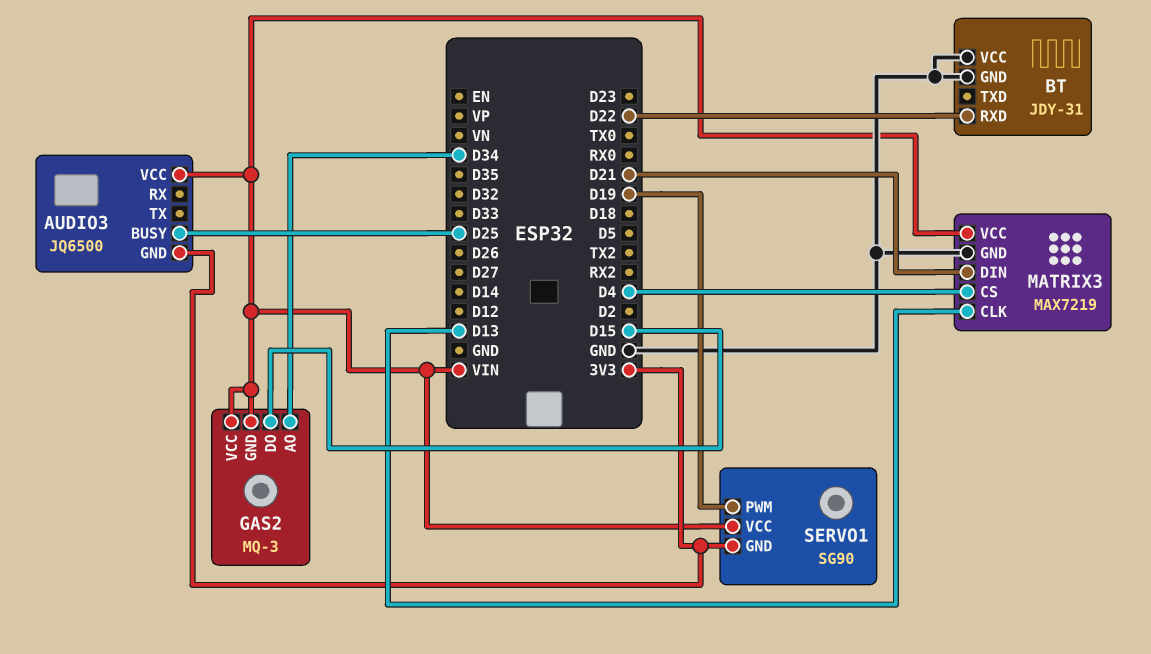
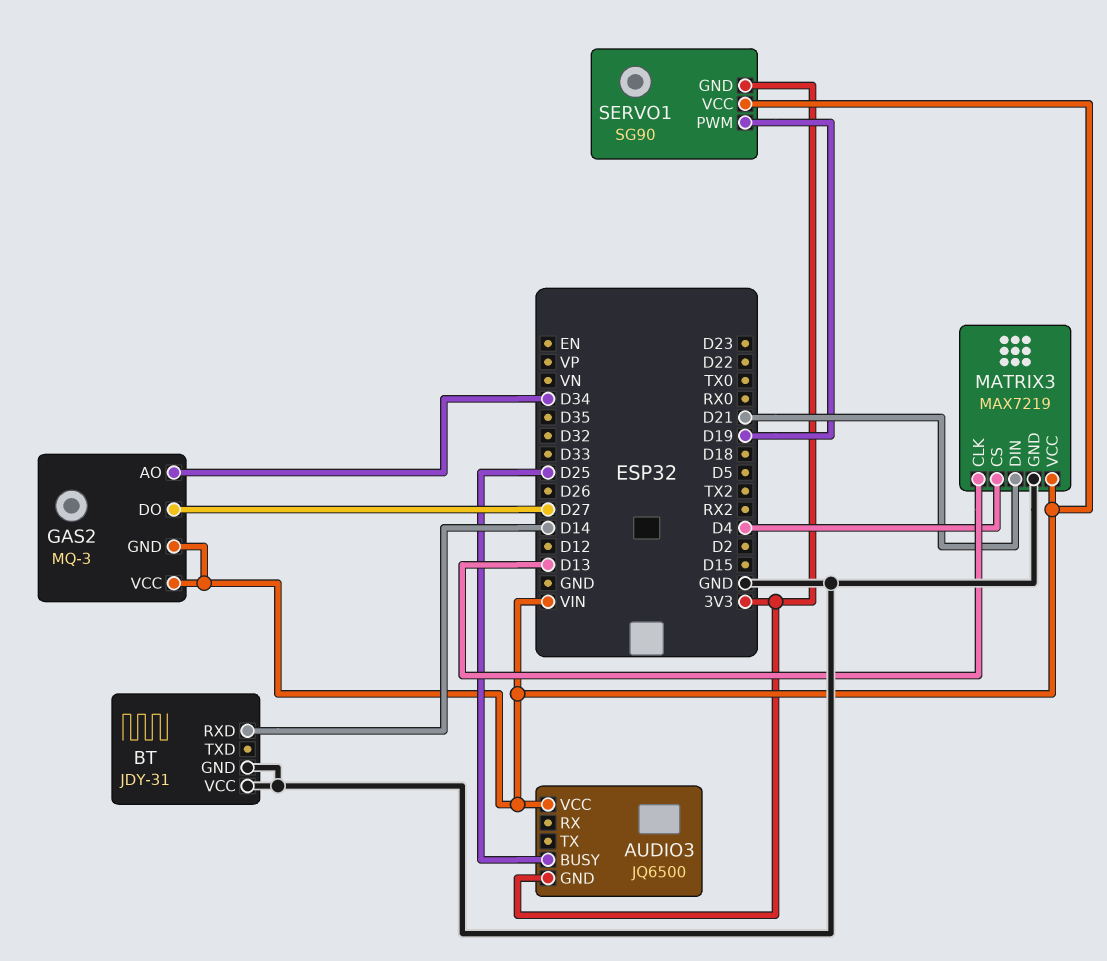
BT pin RXD: D22 -> D14
GAS2 pin DO: D15 -> D27

